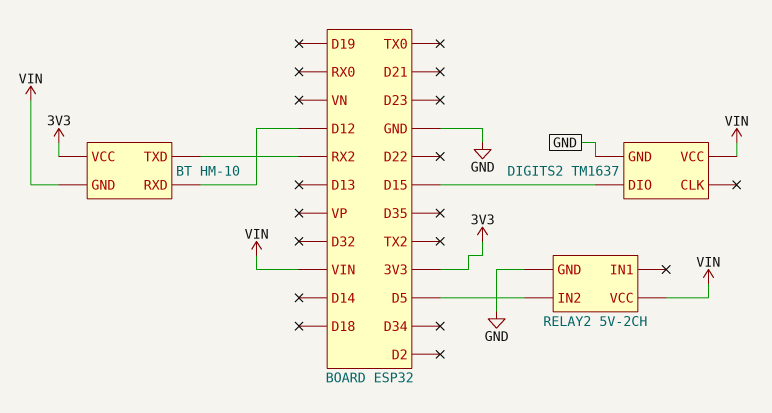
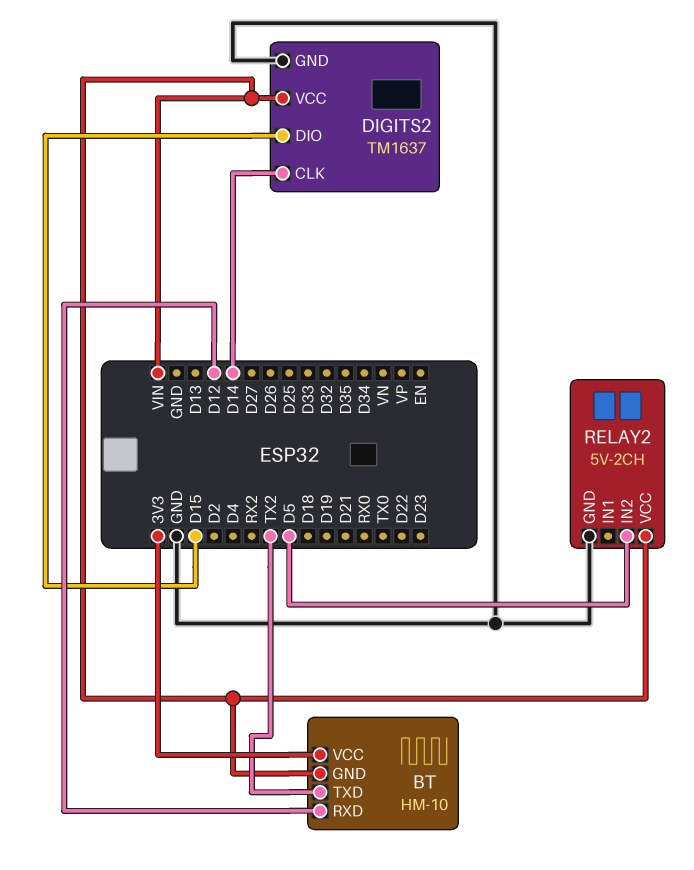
BT pin TXD: RX2 -> TX2
DIGITS2 pin CLK: none -> D14

